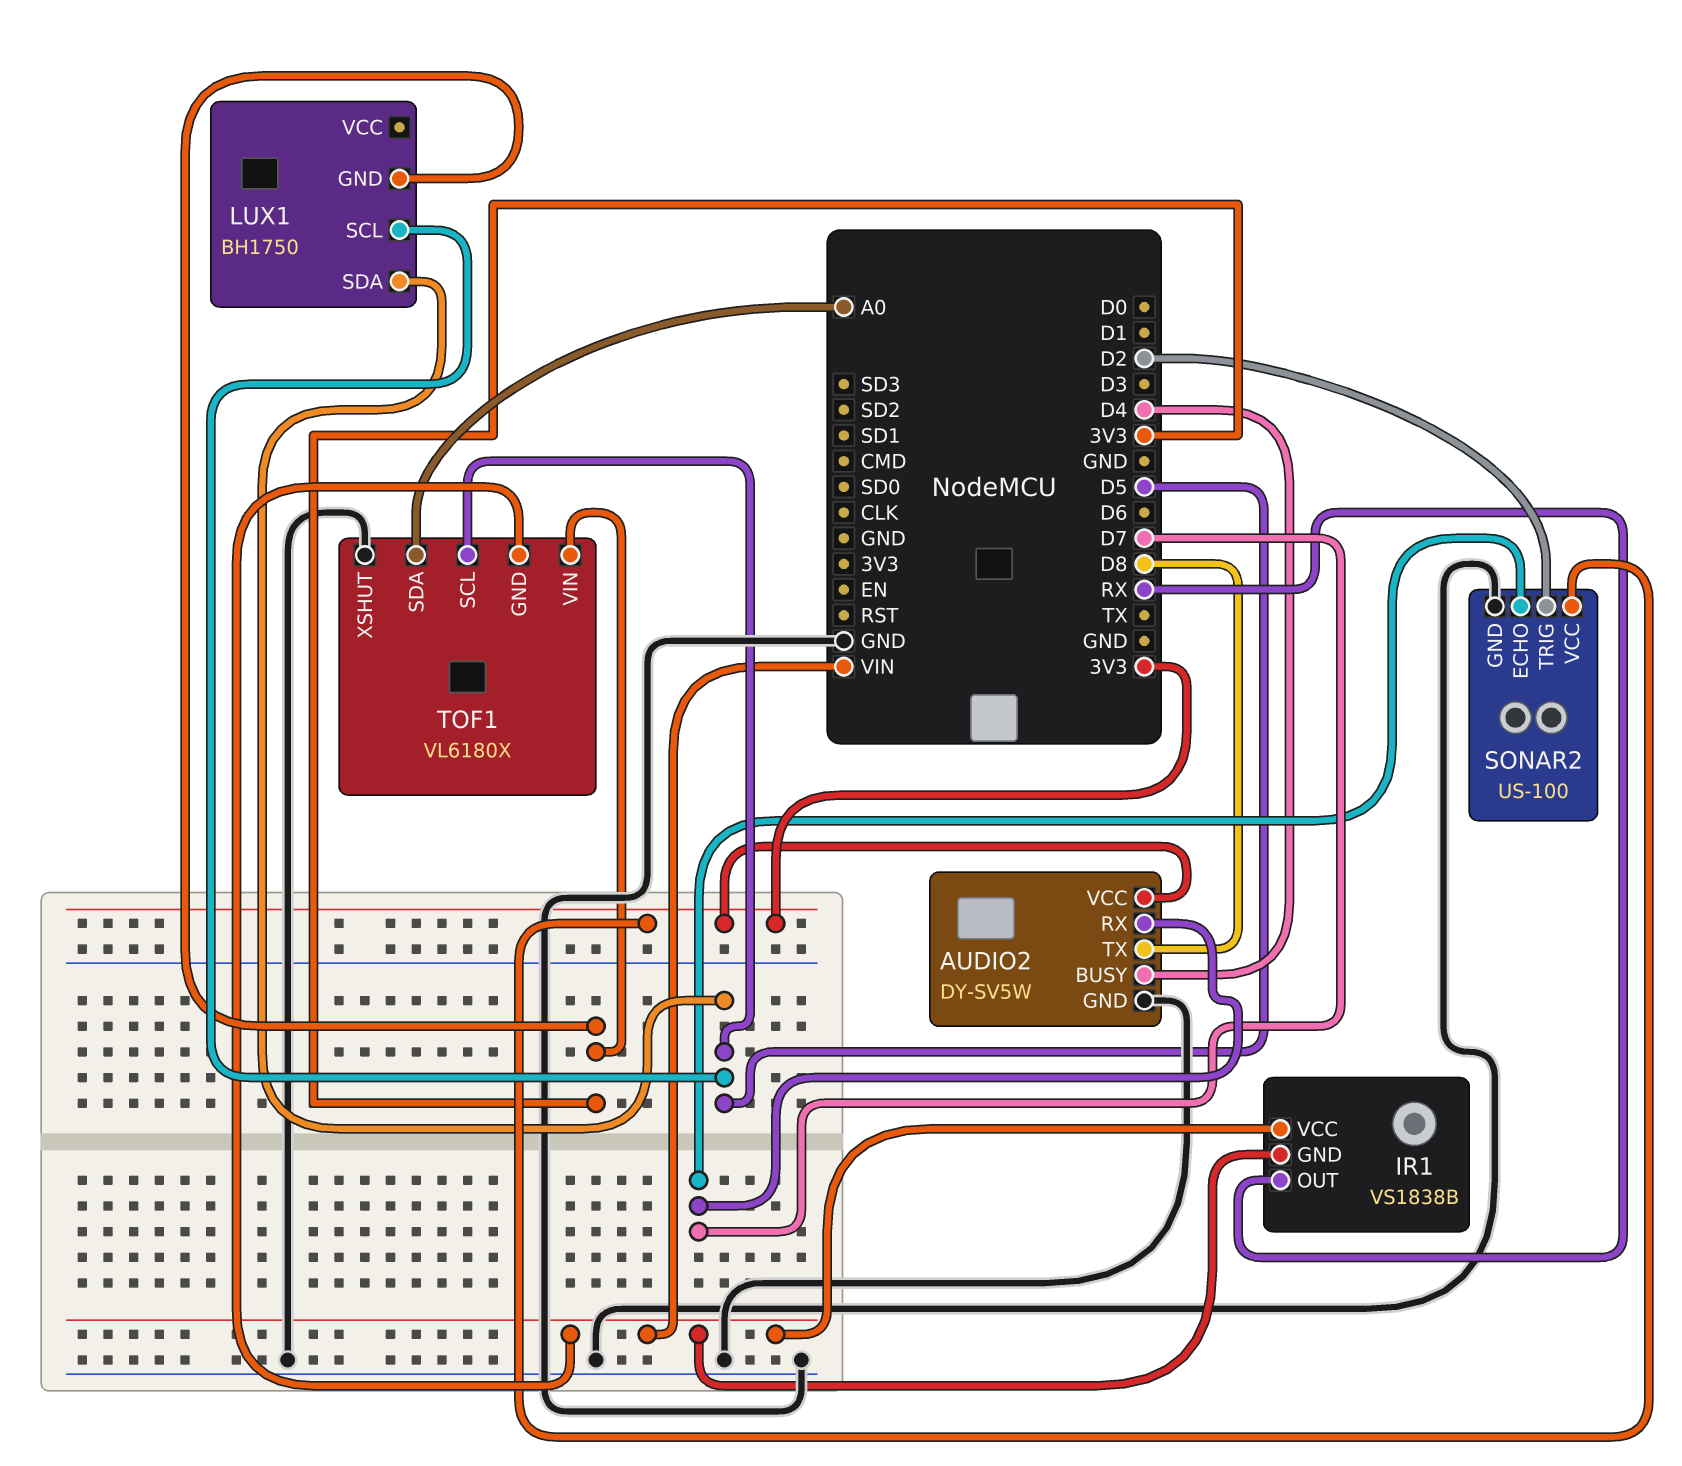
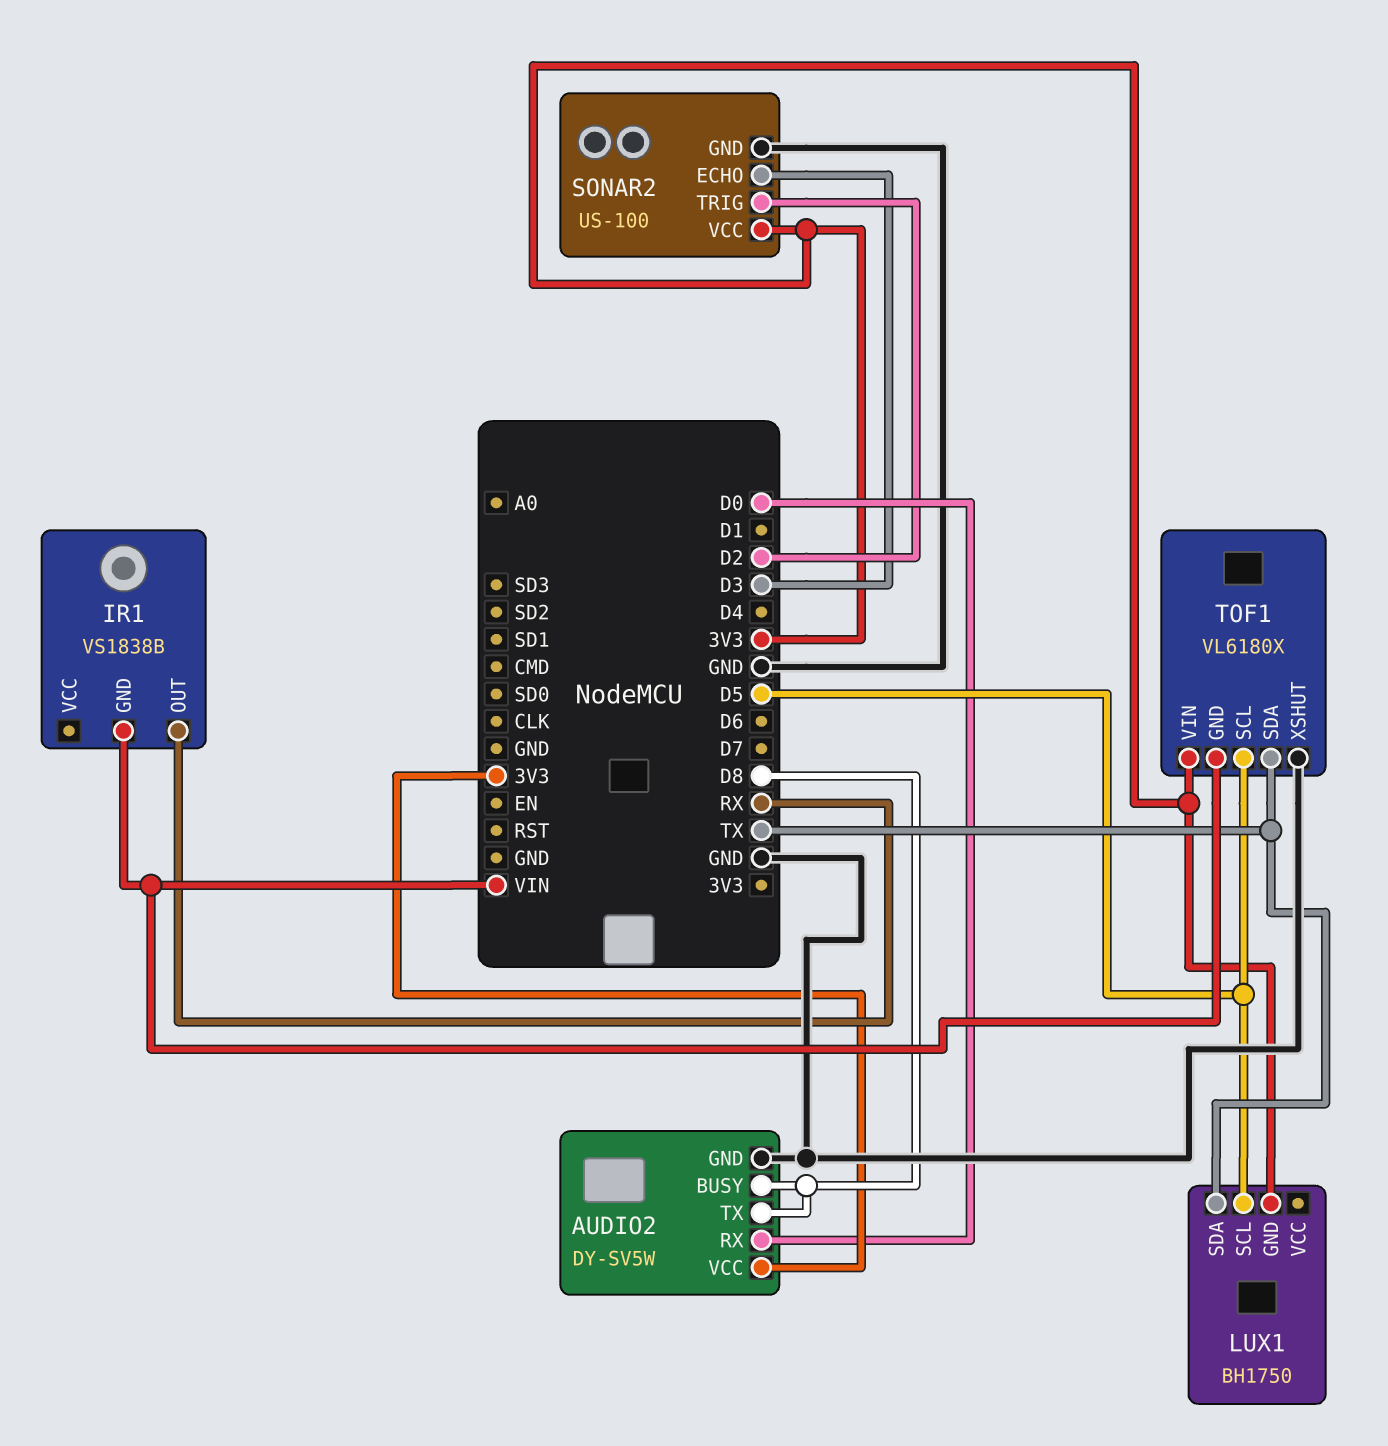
AUDIO2 pin BUSY: D4 -> D8
AUDIO2 pin RX: D7 -> D0
IR1 pin VCC: VIN -> none
LUX1 pin SDA: D5 -> TX
SONAR2 pin ECHO: D7 -> D3
TOF1 pin SDA: A0 -> TX

